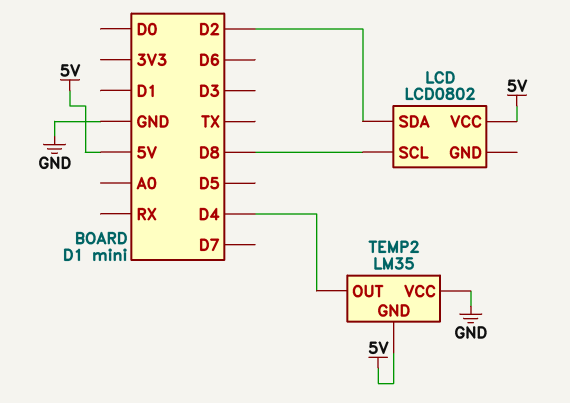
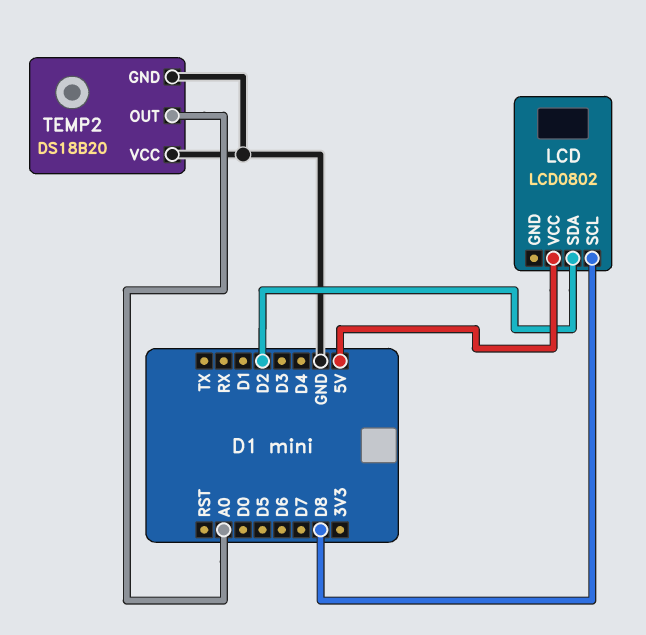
TEMP2: LM35 -> DS18B20
TEMP2 pin GND: 5V -> GND
TEMP2 pin OUT: D4 -> A0

